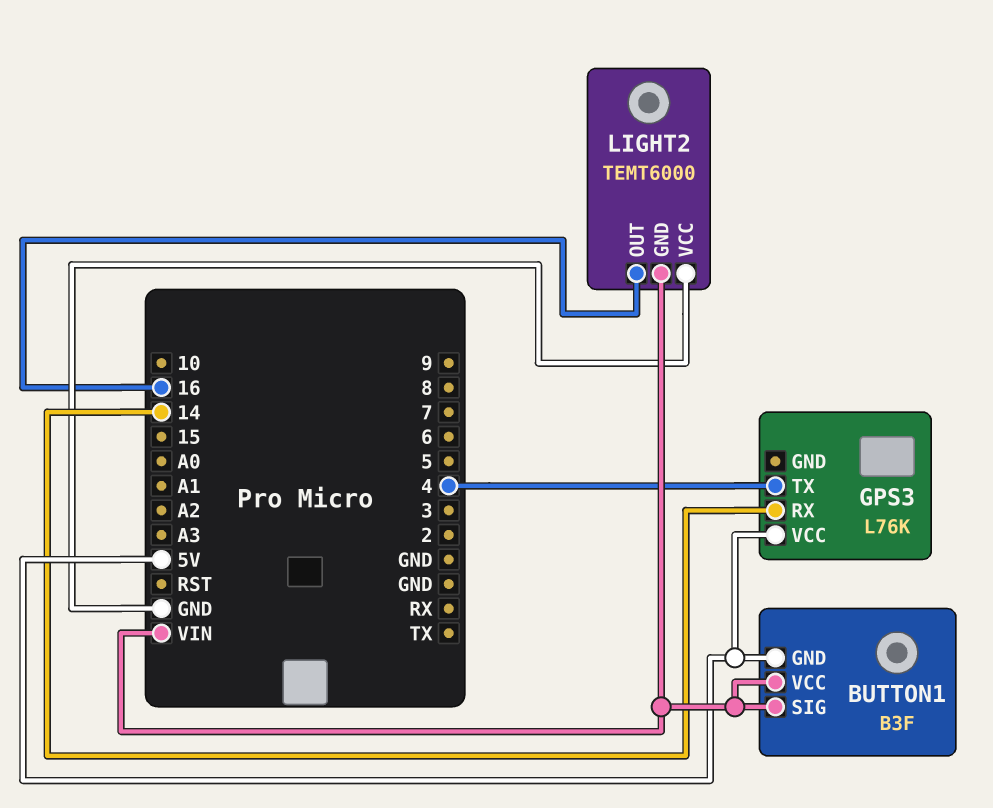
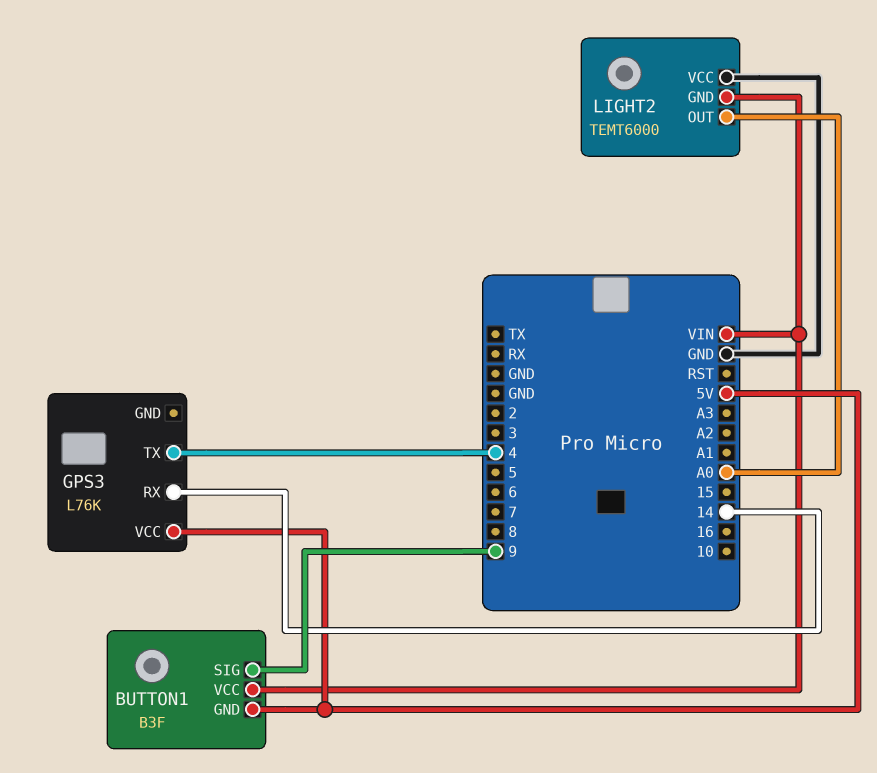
BUTTON1 pin SIG: VIN -> 9
LIGHT2 pin OUT: 16 -> A0

